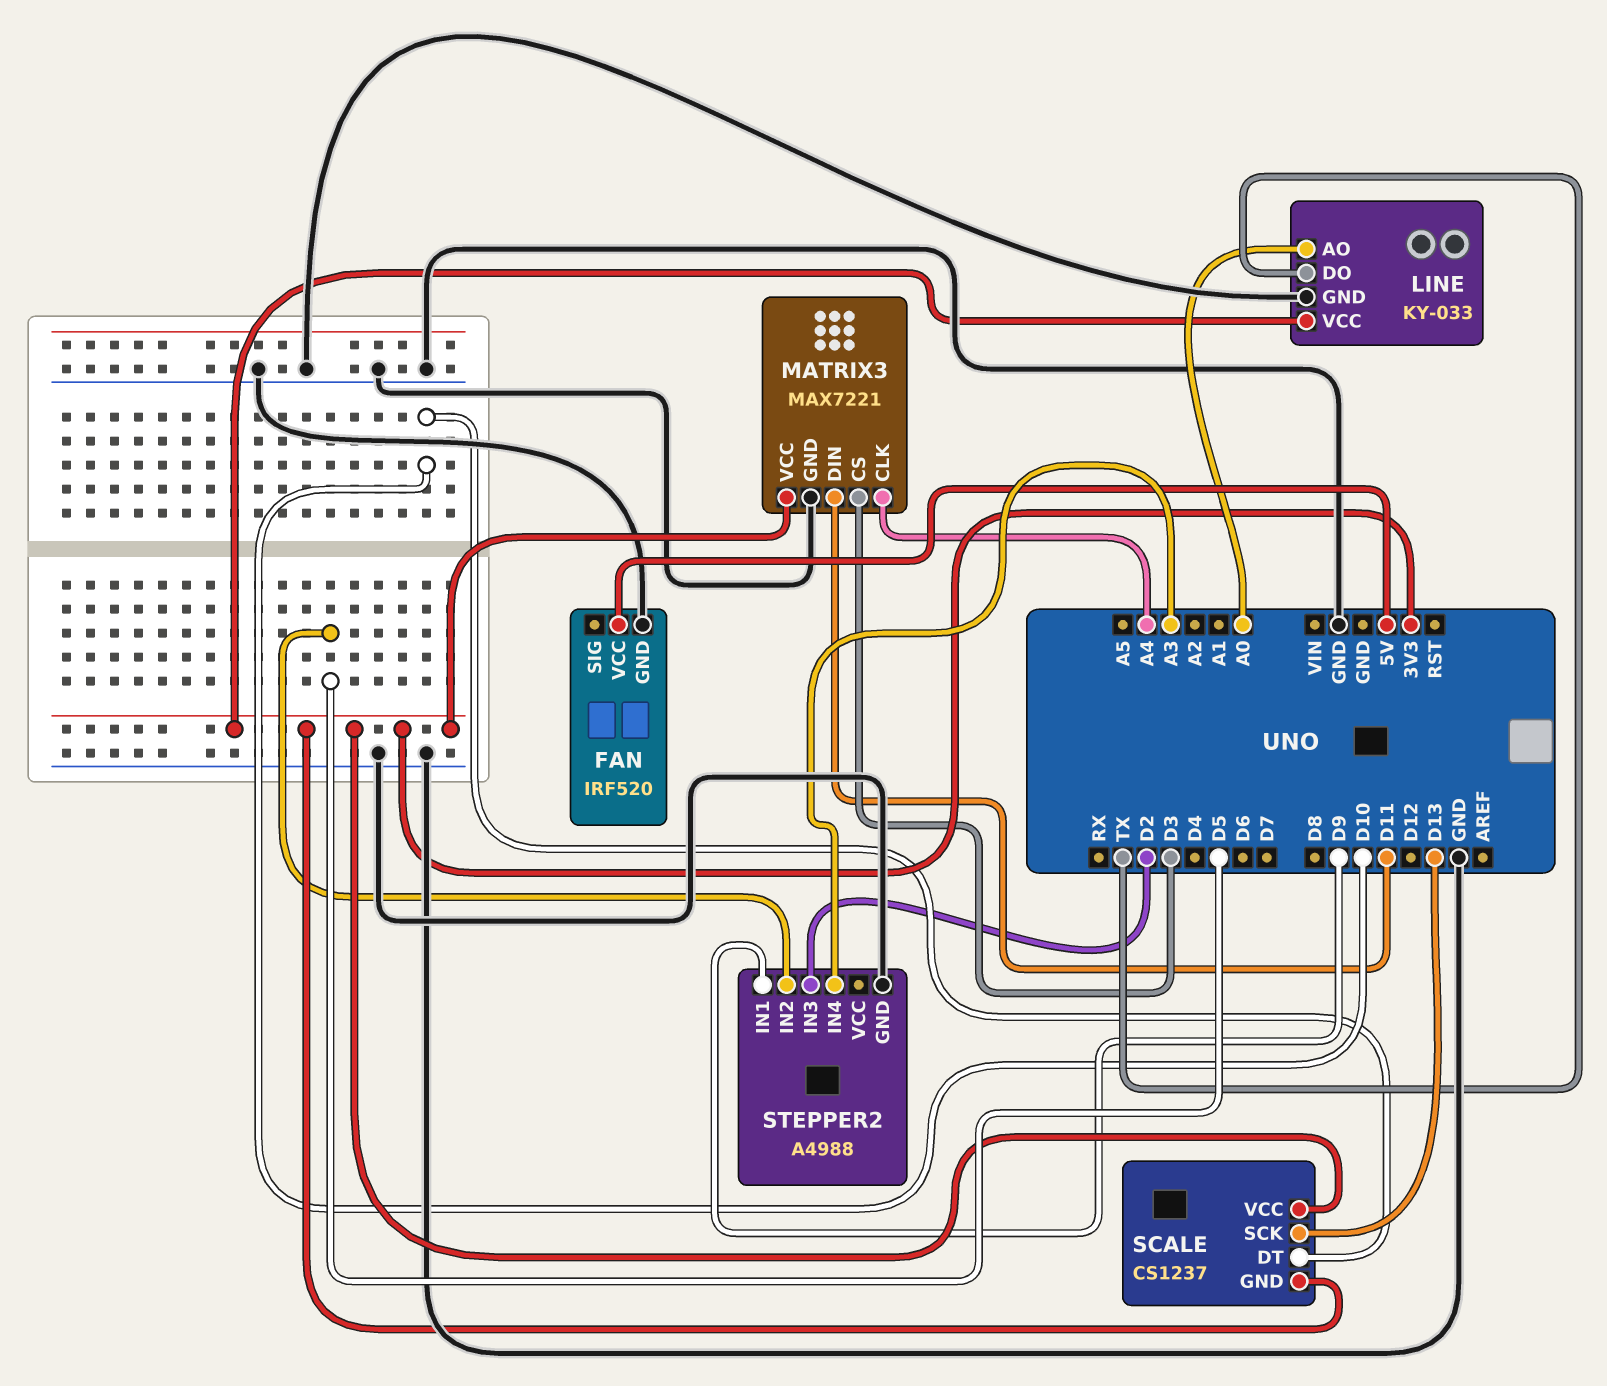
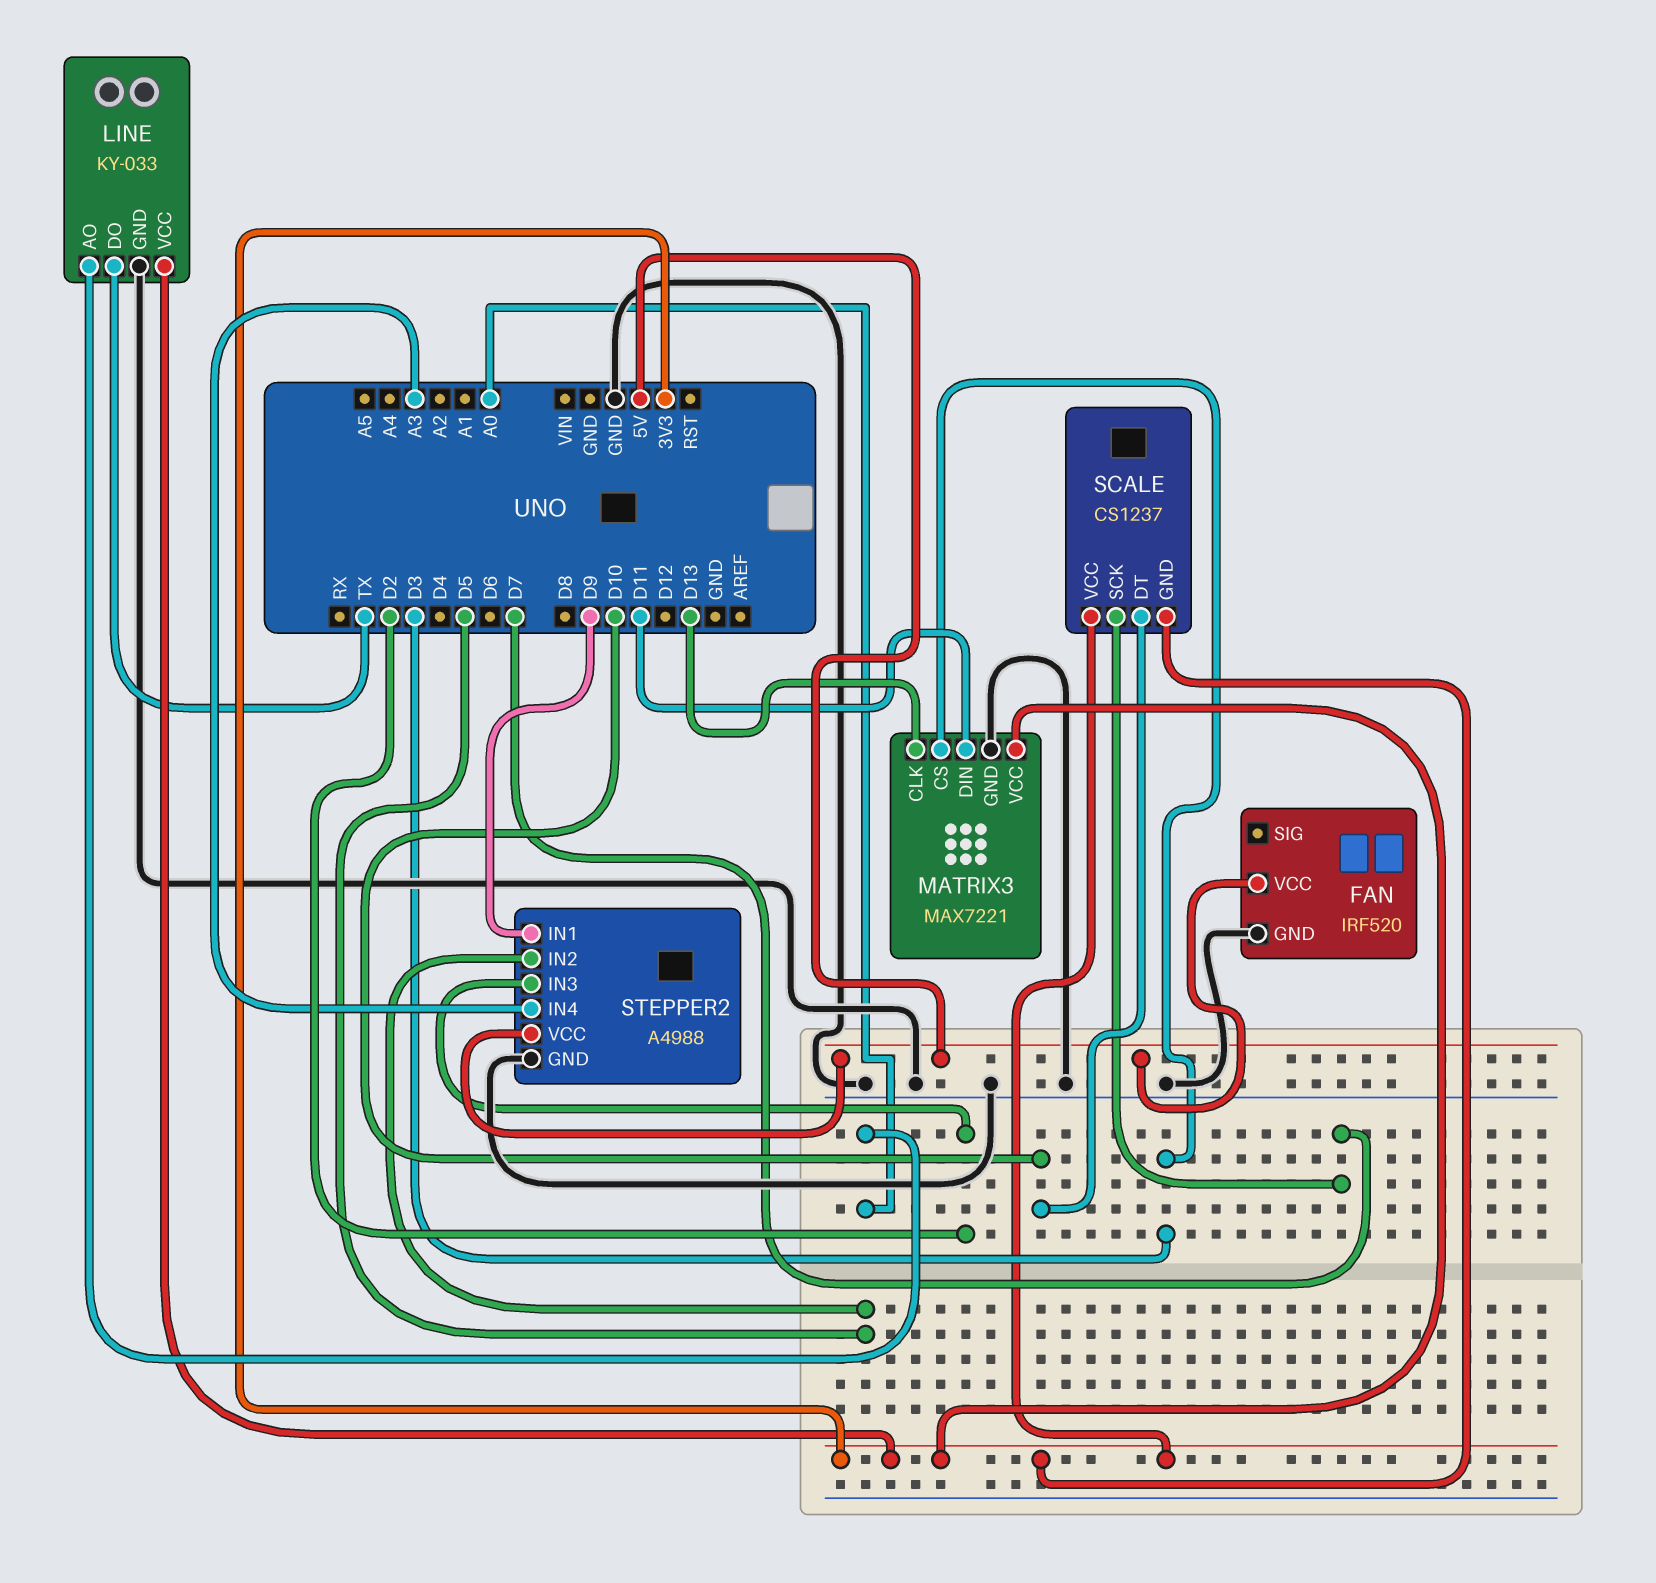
MATRIX3 pin CLK: A4 -> D13
SCALE pin SCK: D13 -> D7
STEPPER2 pin VCC: none -> 5V

